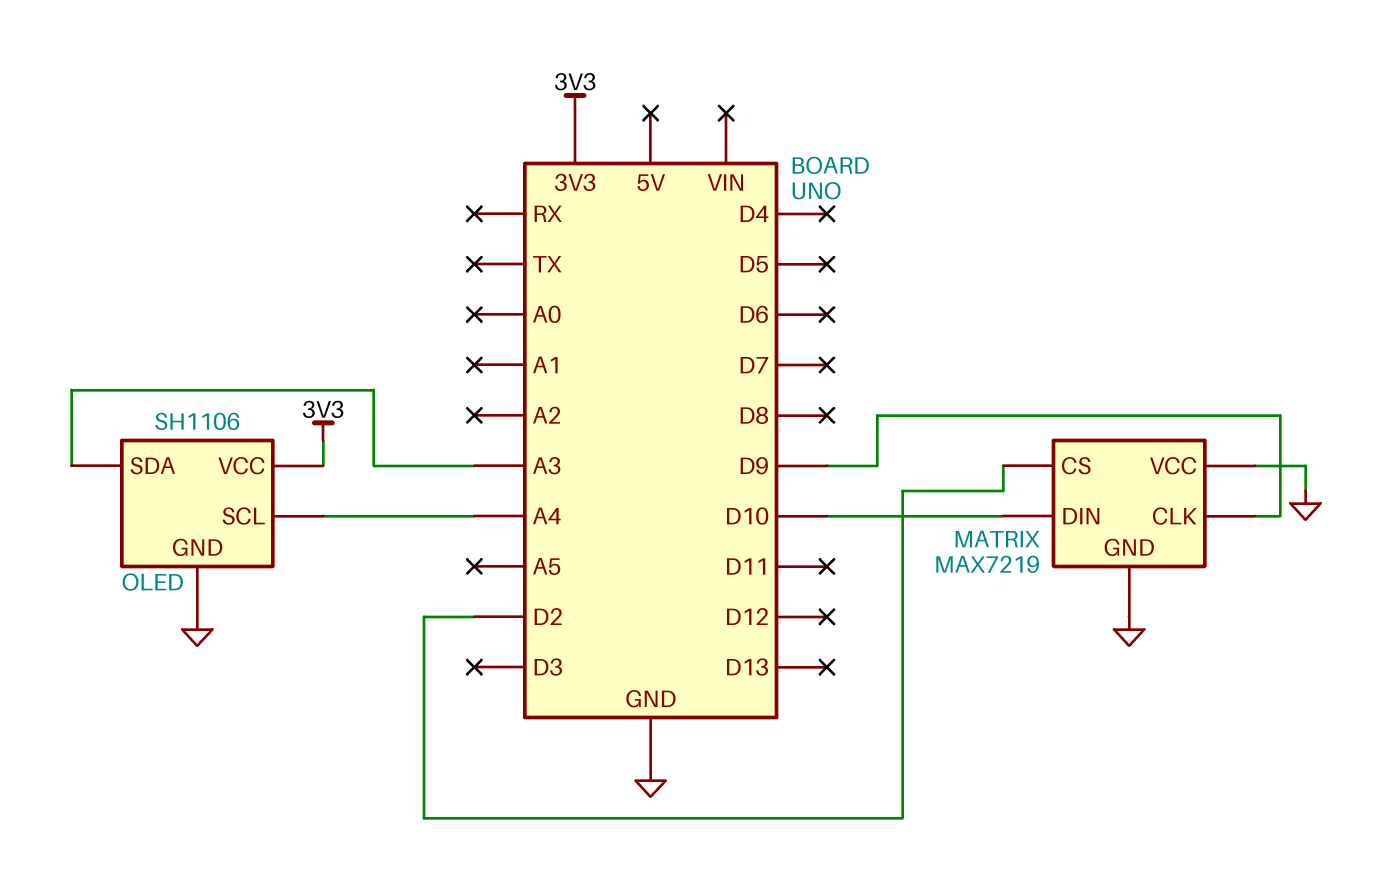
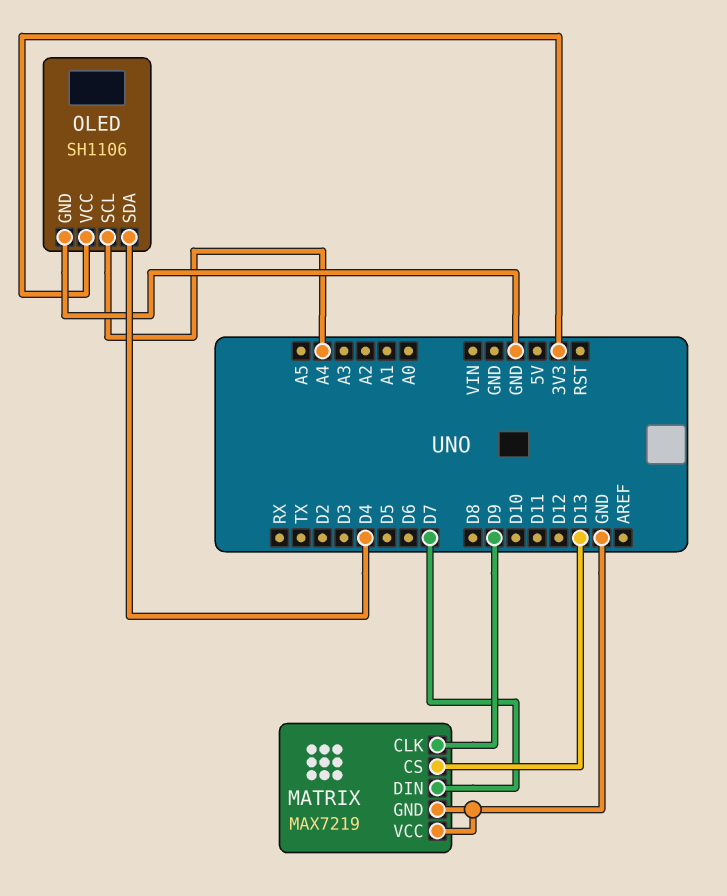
MATRIX pin CS: D2 -> D13
MATRIX pin DIN: D10 -> D7
OLED pin SDA: A3 -> D4

